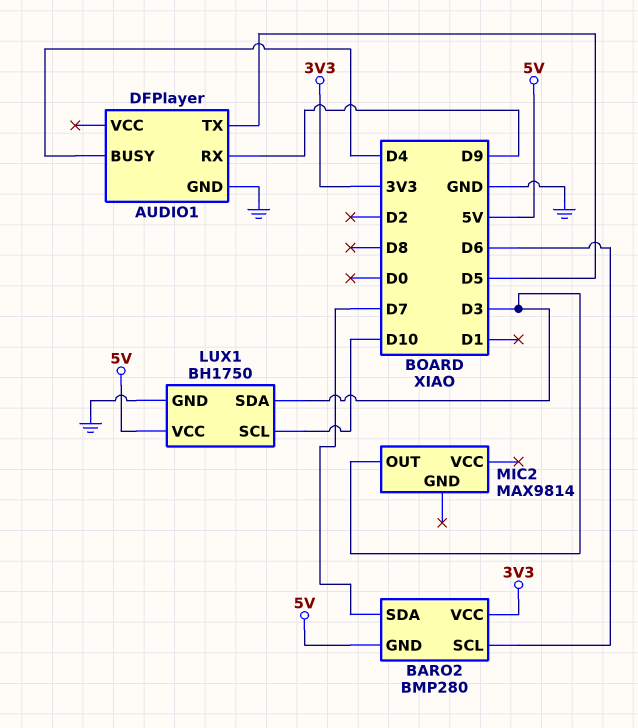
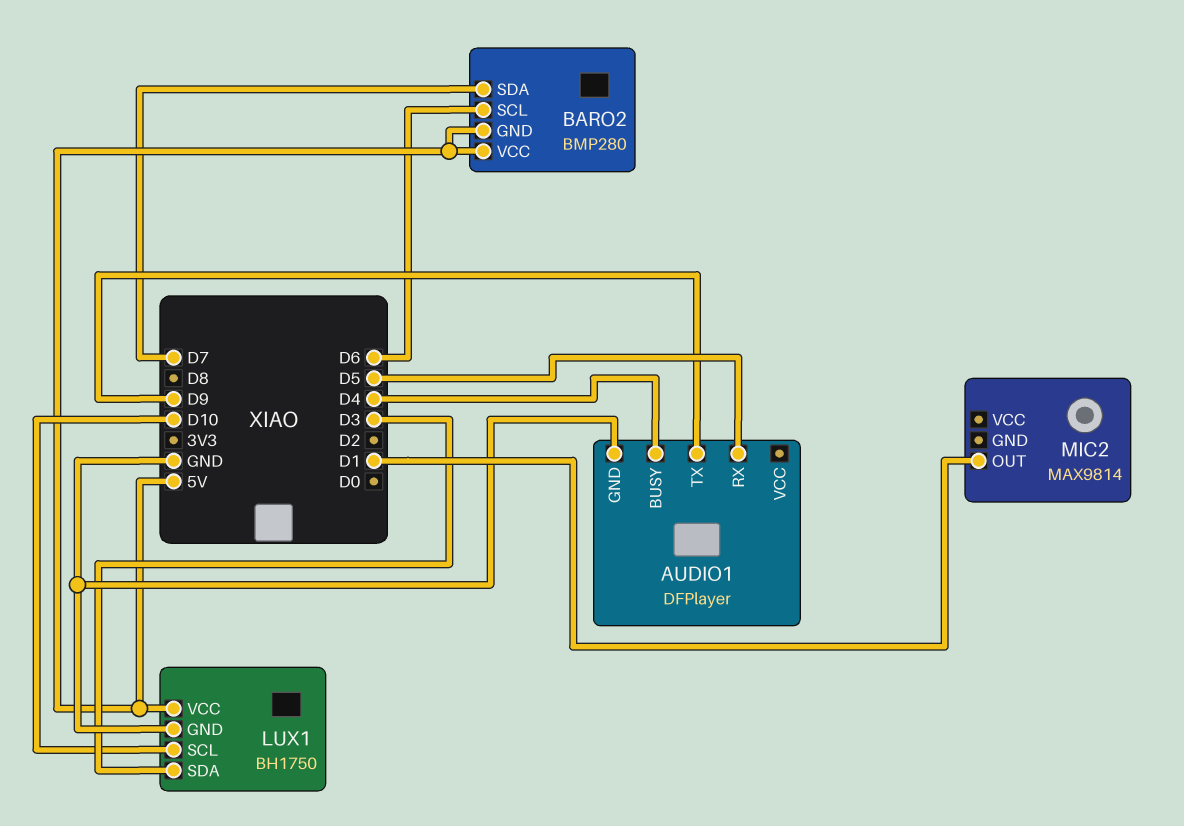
AUDIO1 pin RX: D9 -> D5
AUDIO1 pin TX: D5 -> D9
BARO2 pin VCC: 3V3 -> 5V
MIC2 pin OUT: D3 -> D1

